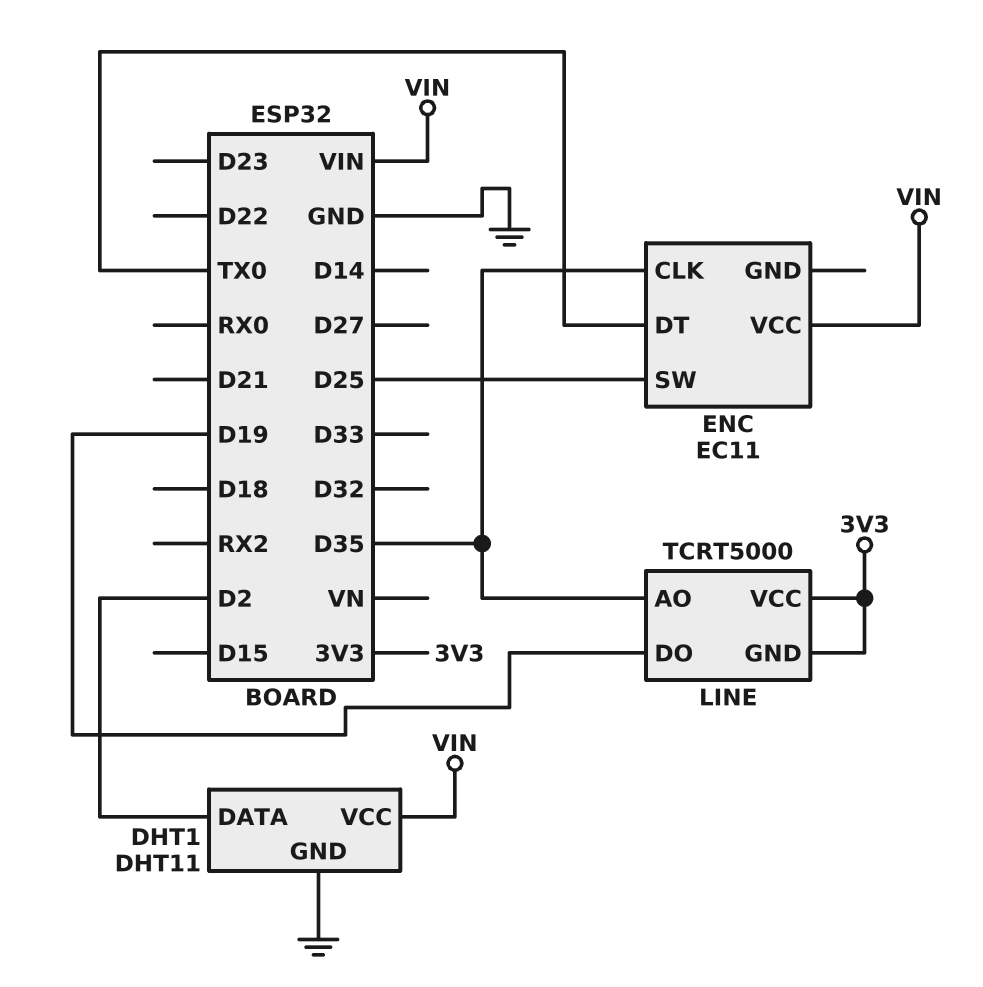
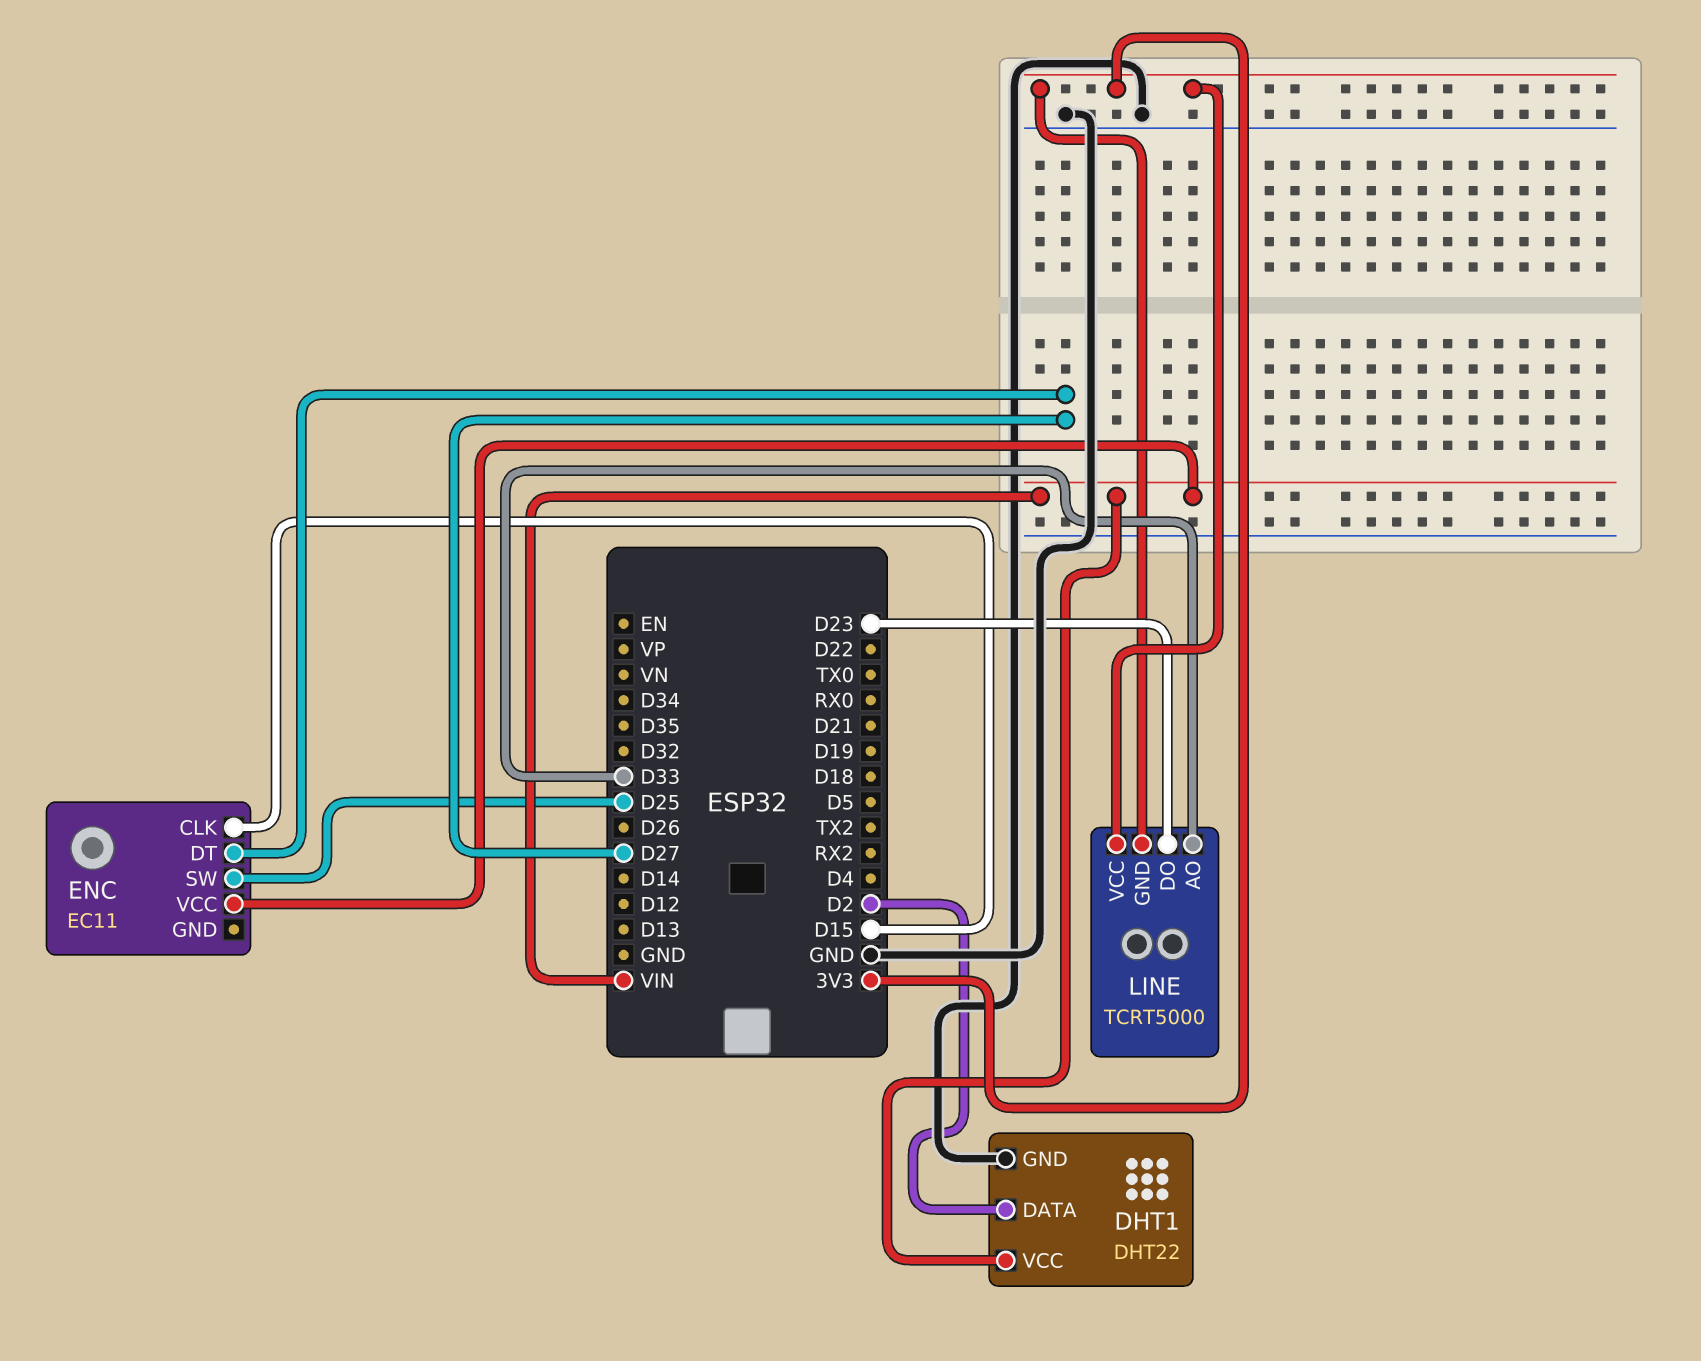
DHT1: DHT11 -> DHT22
ENC pin CLK: D35 -> D15
ENC pin DT: TX0 -> D27
LINE pin AO: D35 -> D33
LINE pin DO: D19 -> D23

